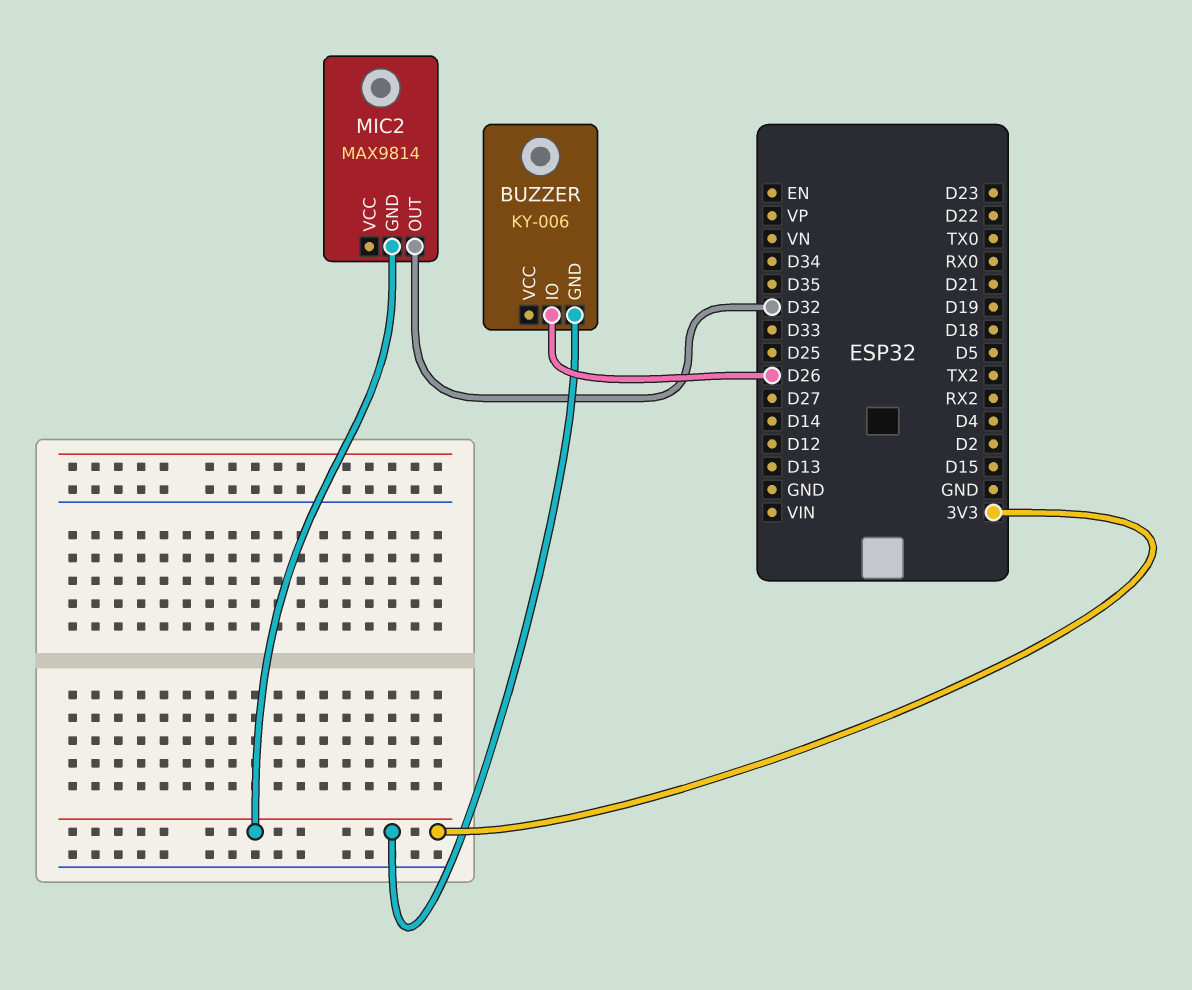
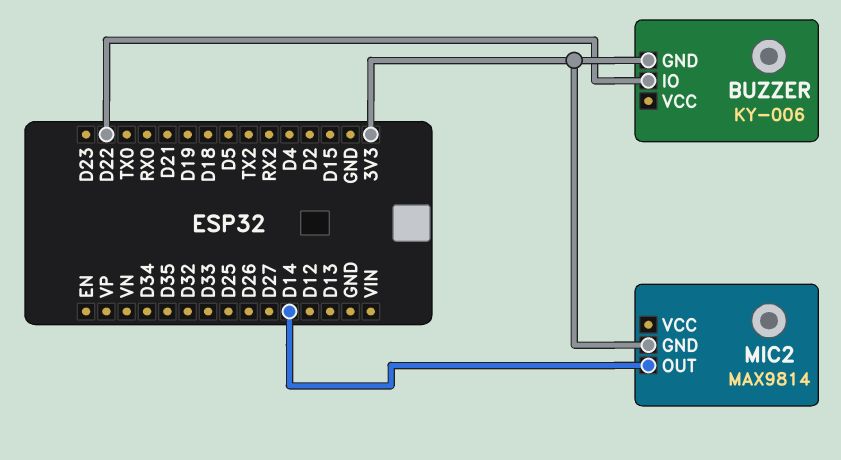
BUZZER pin IO: D26 -> D22
MIC2 pin OUT: D32 -> D14

